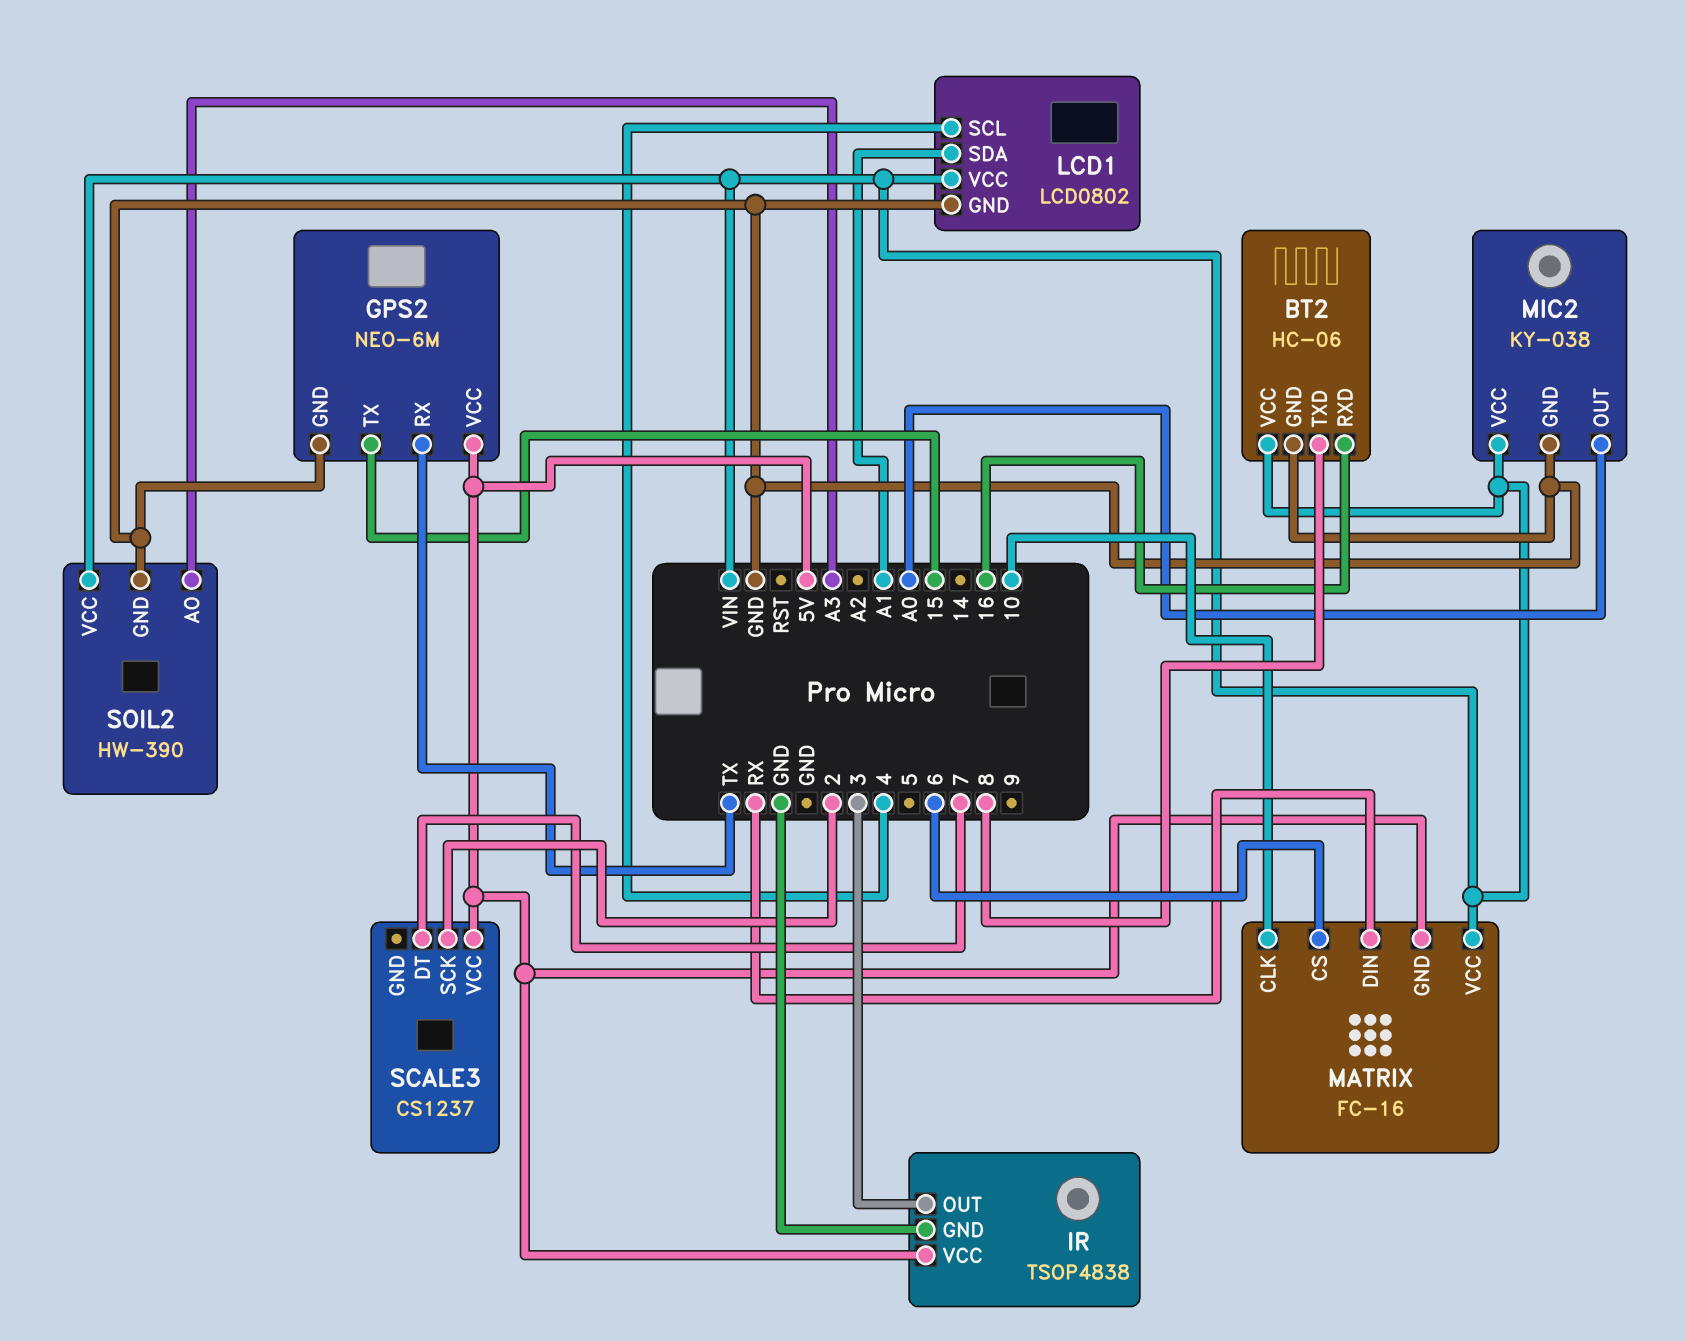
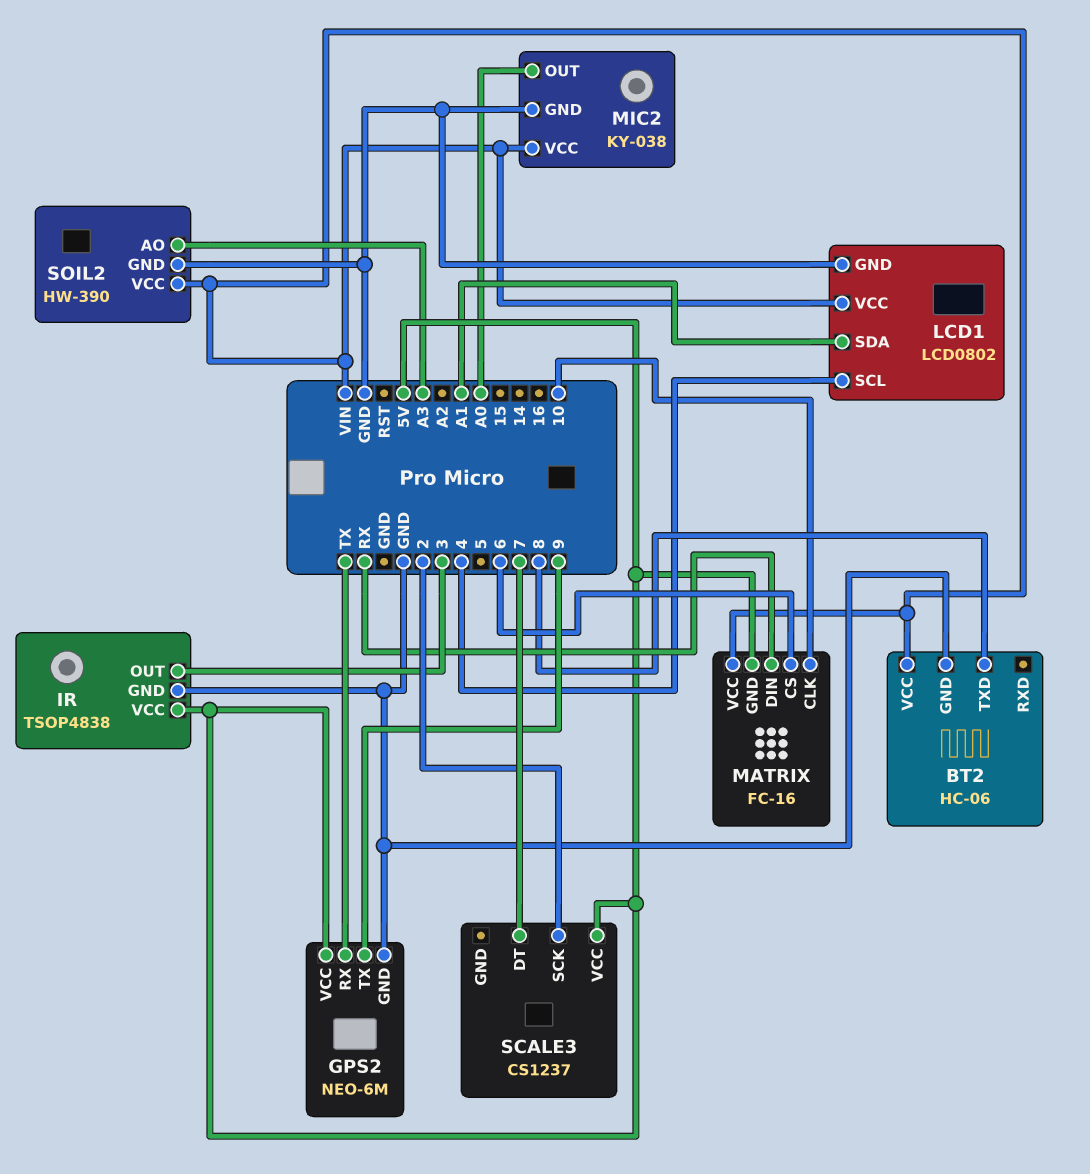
BT2 pin RXD: 16 -> none
GPS2 pin TX: 15 -> 9

